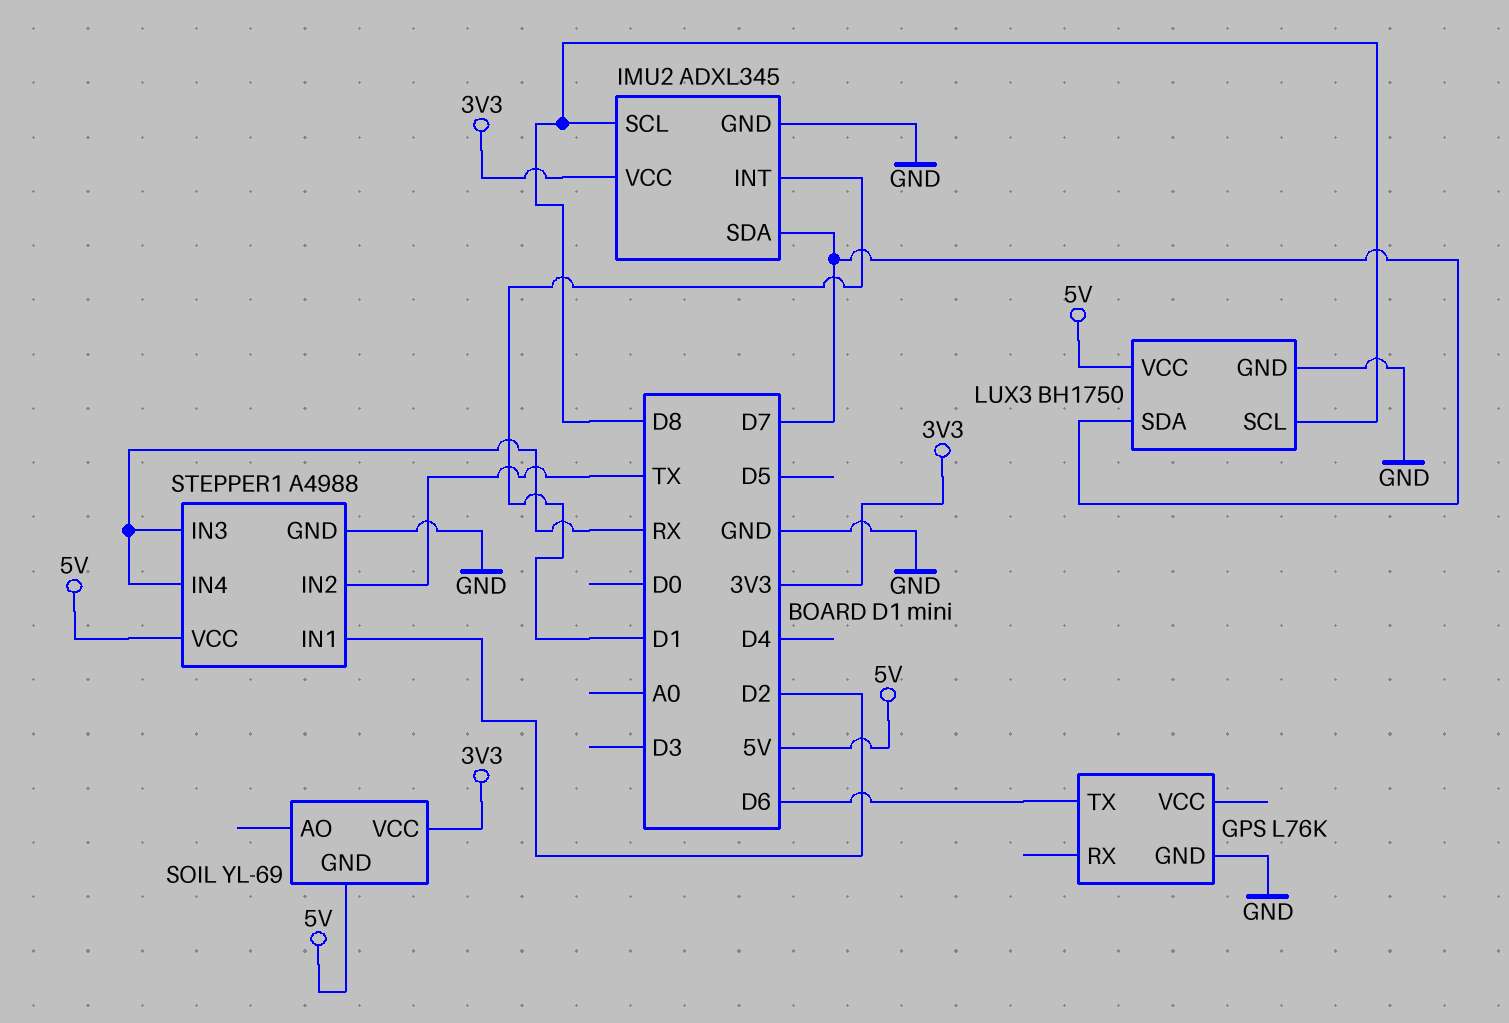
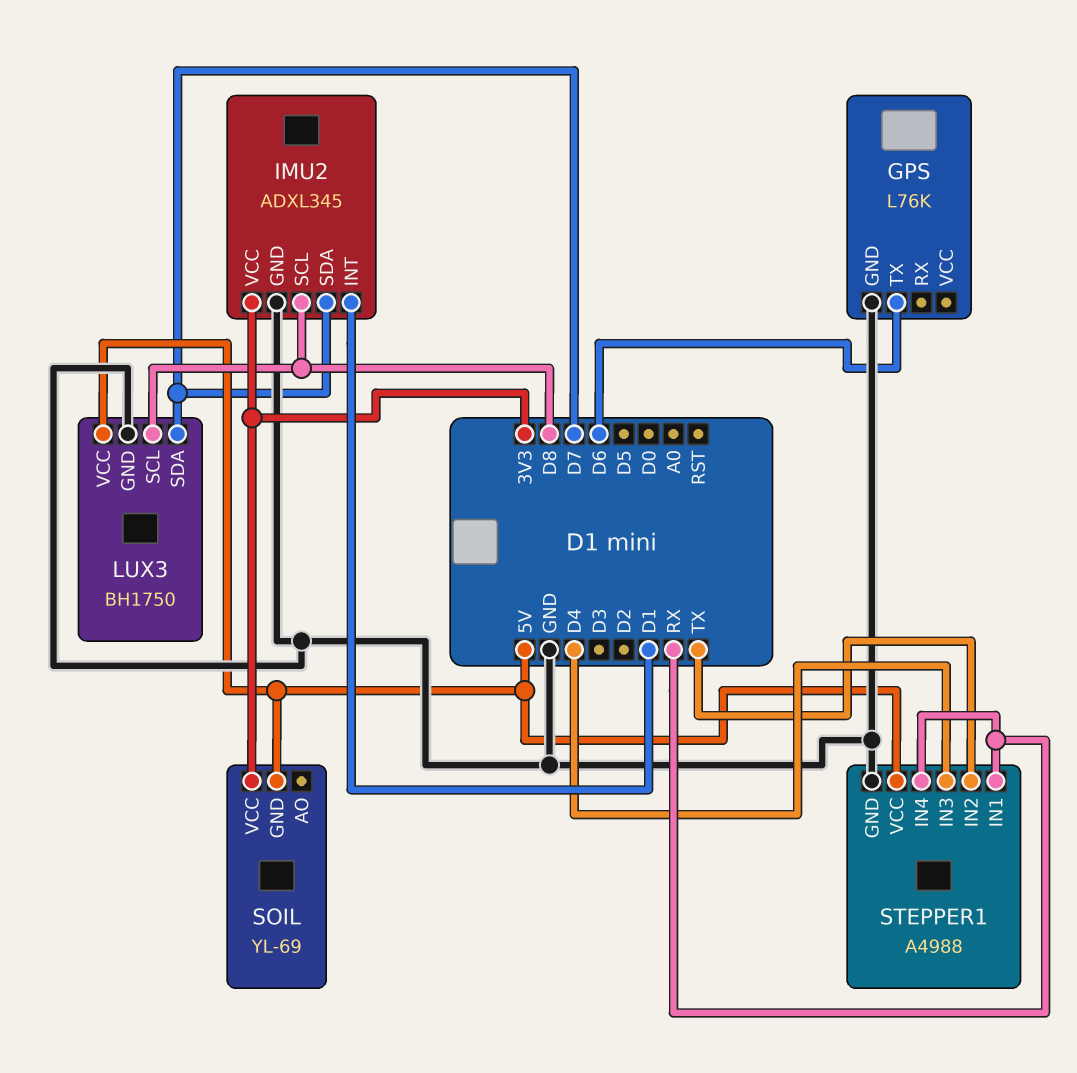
STEPPER1 pin IN1: D2 -> RX
STEPPER1 pin IN3: RX -> D4

